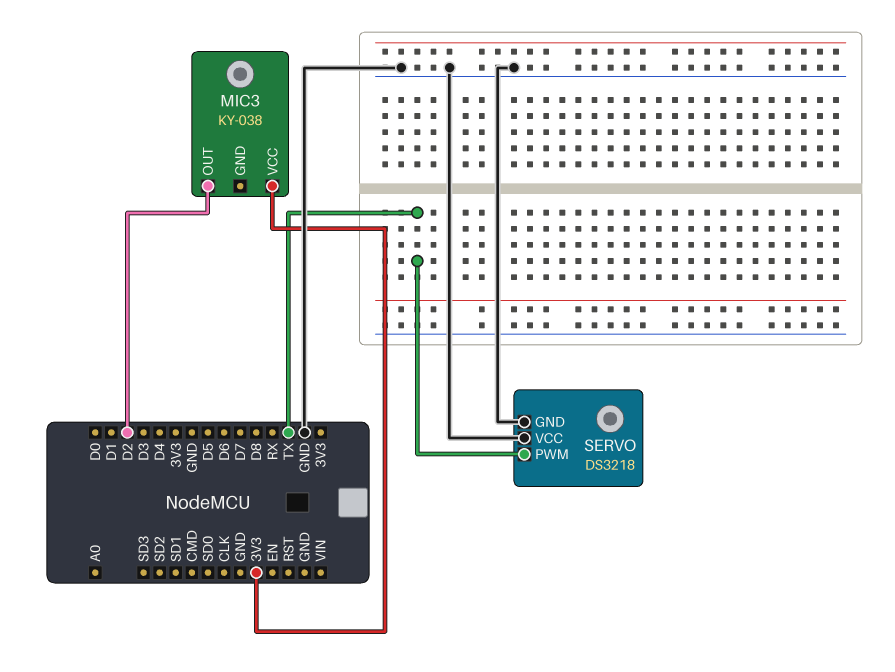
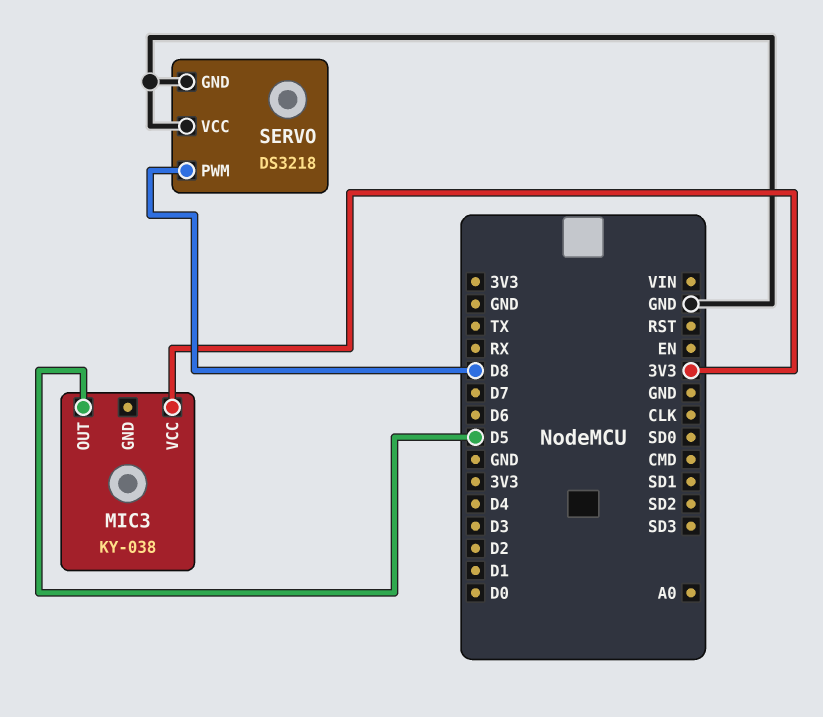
MIC3 pin OUT: D2 -> D5
SERVO pin PWM: TX -> D8

